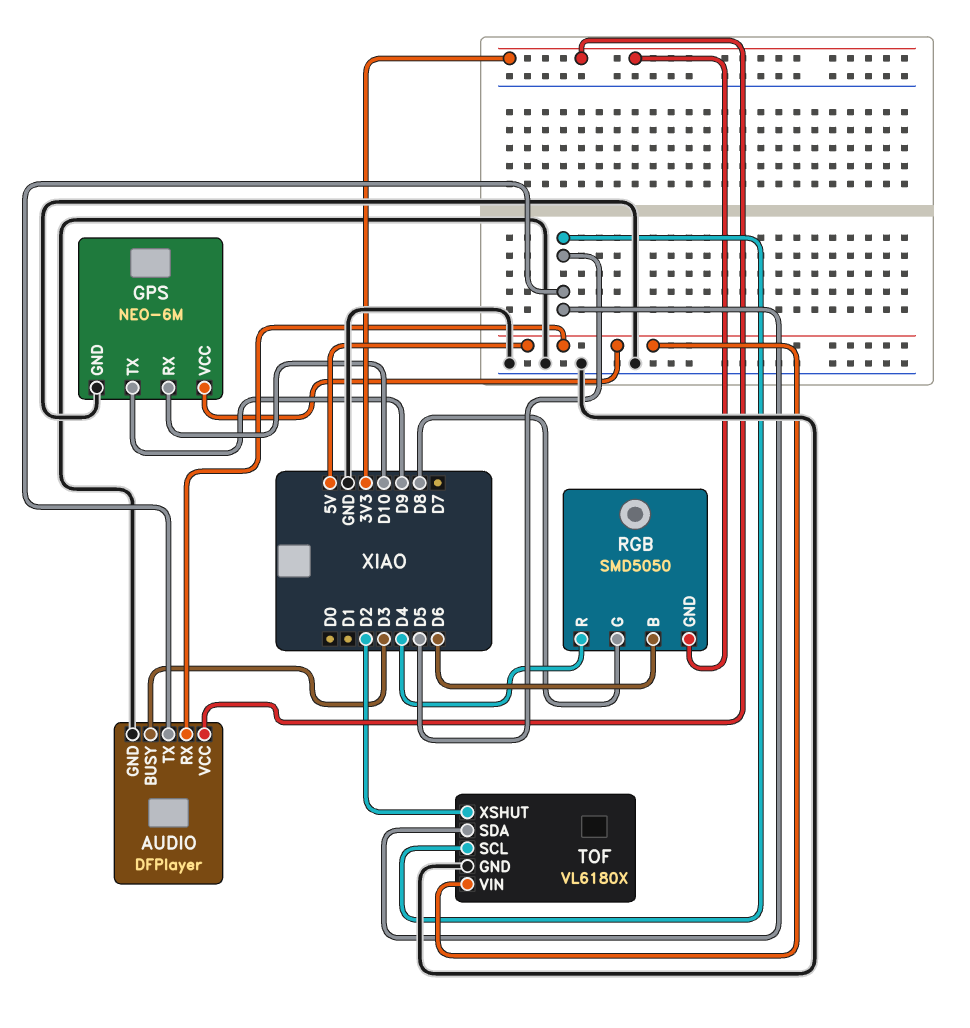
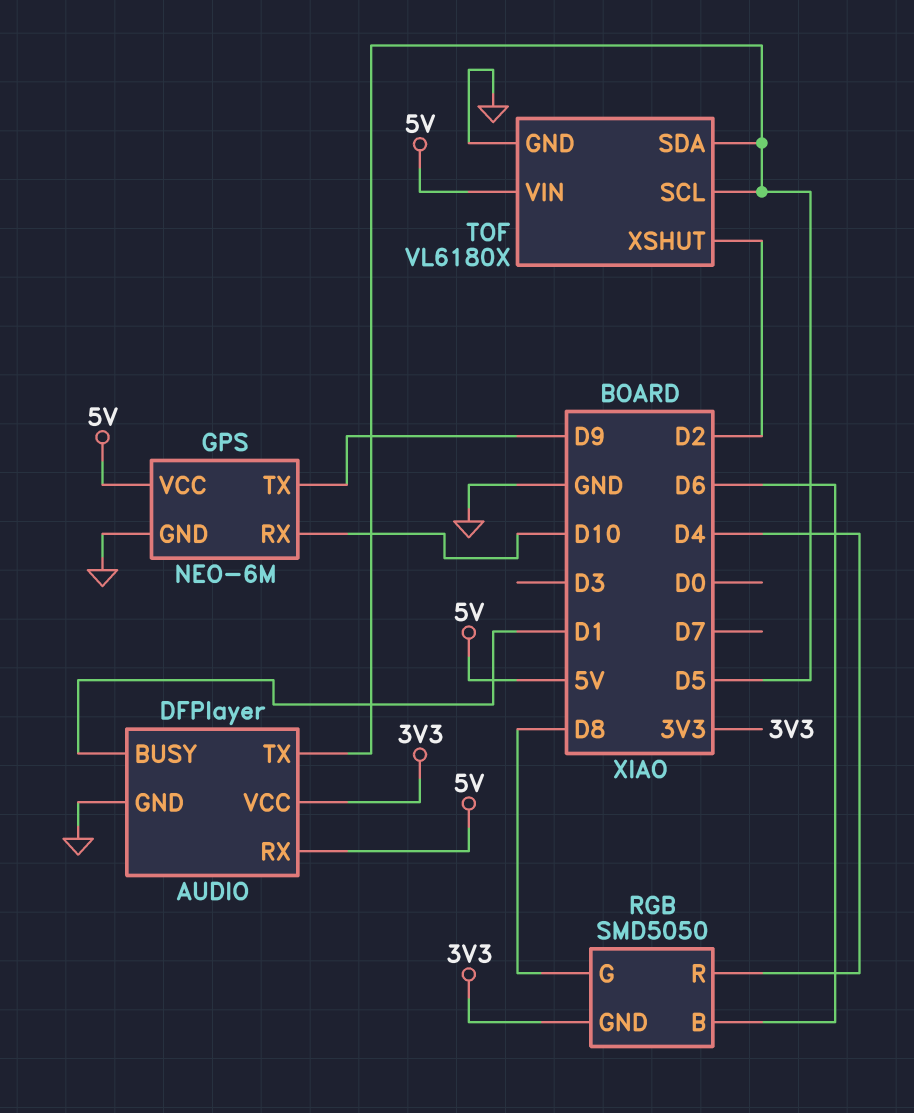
AUDIO pin BUSY: D3 -> D1

